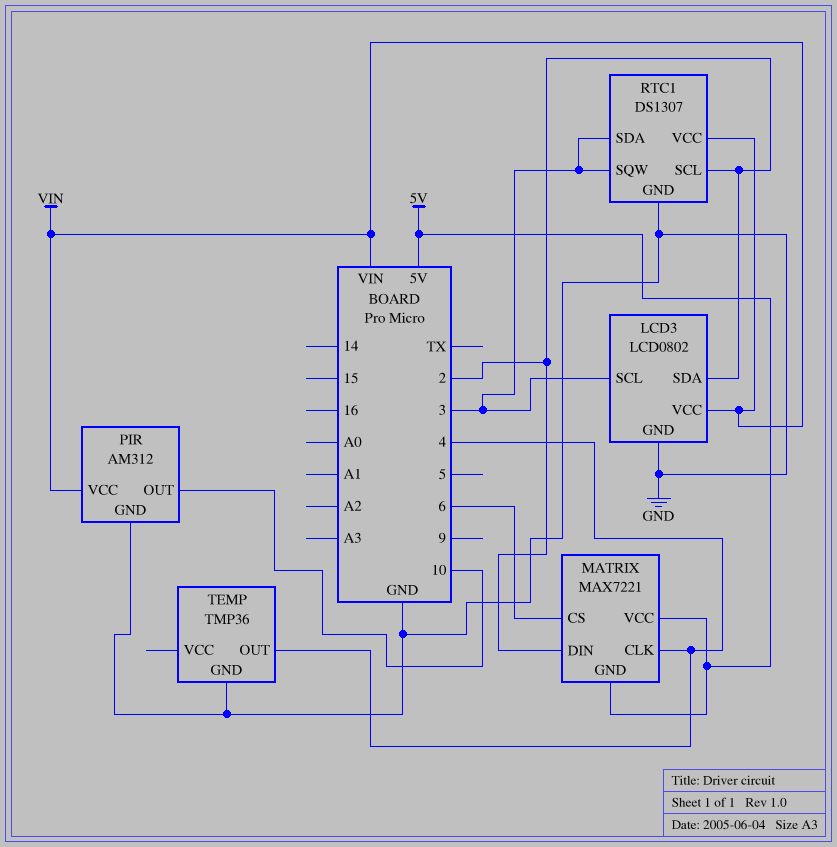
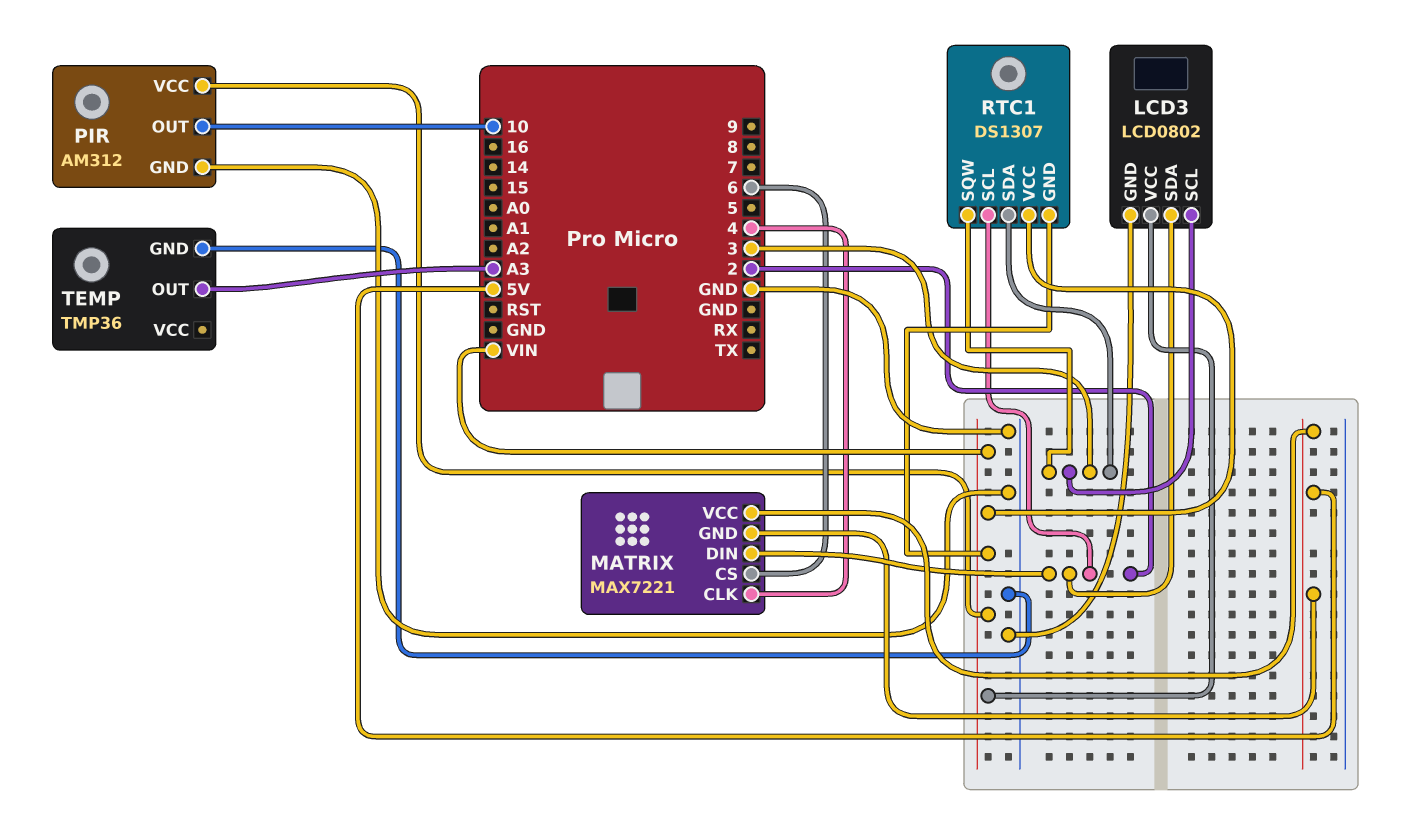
RTC1 pin GND: GND -> VIN
TEMP pin OUT: 4 -> A3

